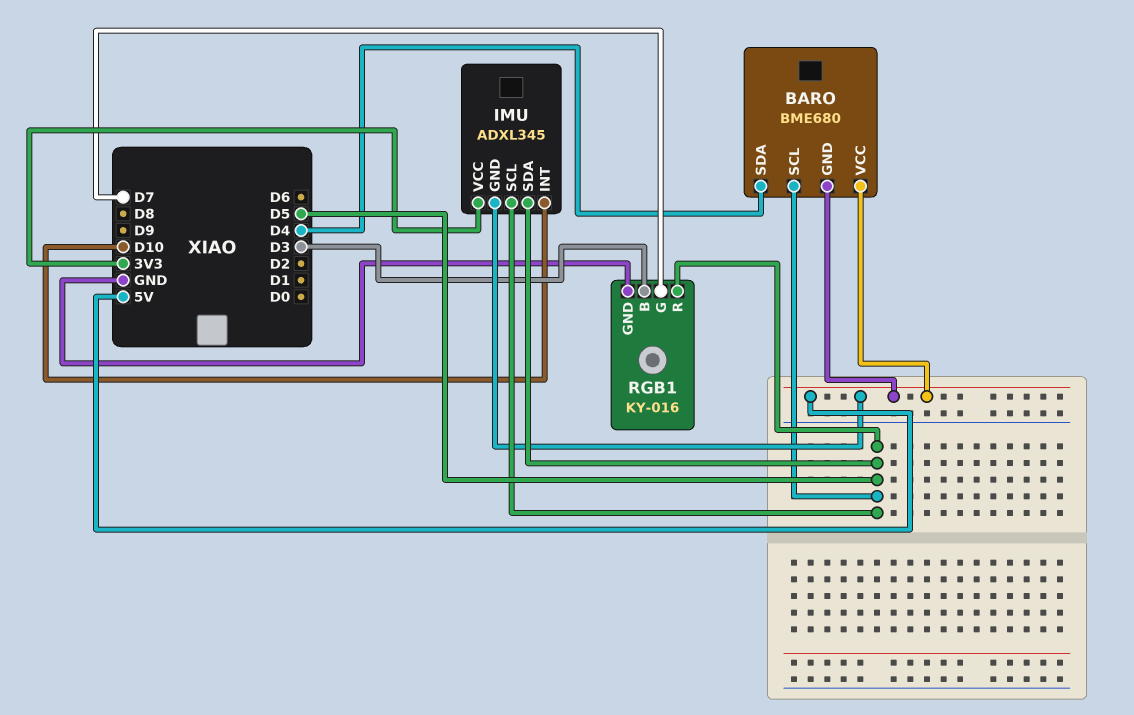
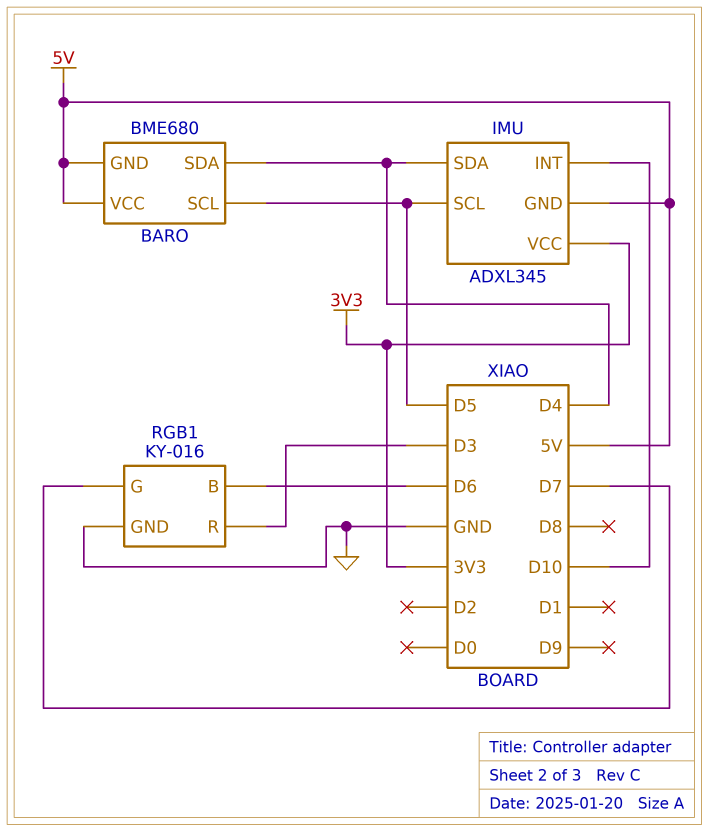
IMU pin SDA: D5 -> D4
RGB1 pin B: D3 -> D6
RGB1 pin R: D5 -> D3

